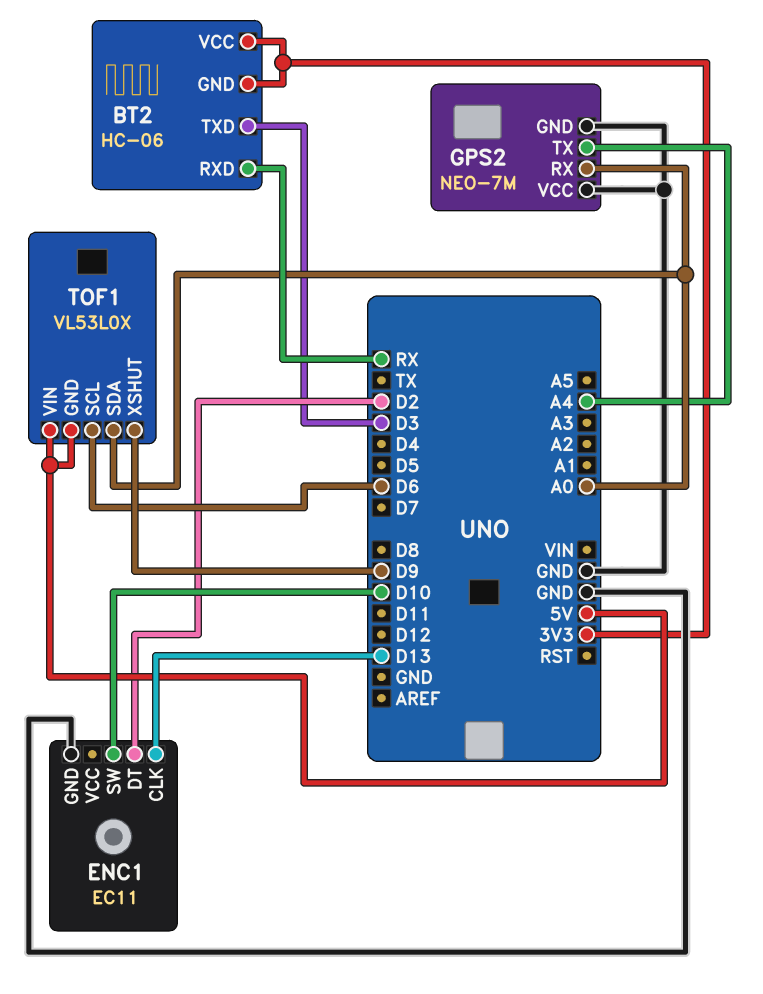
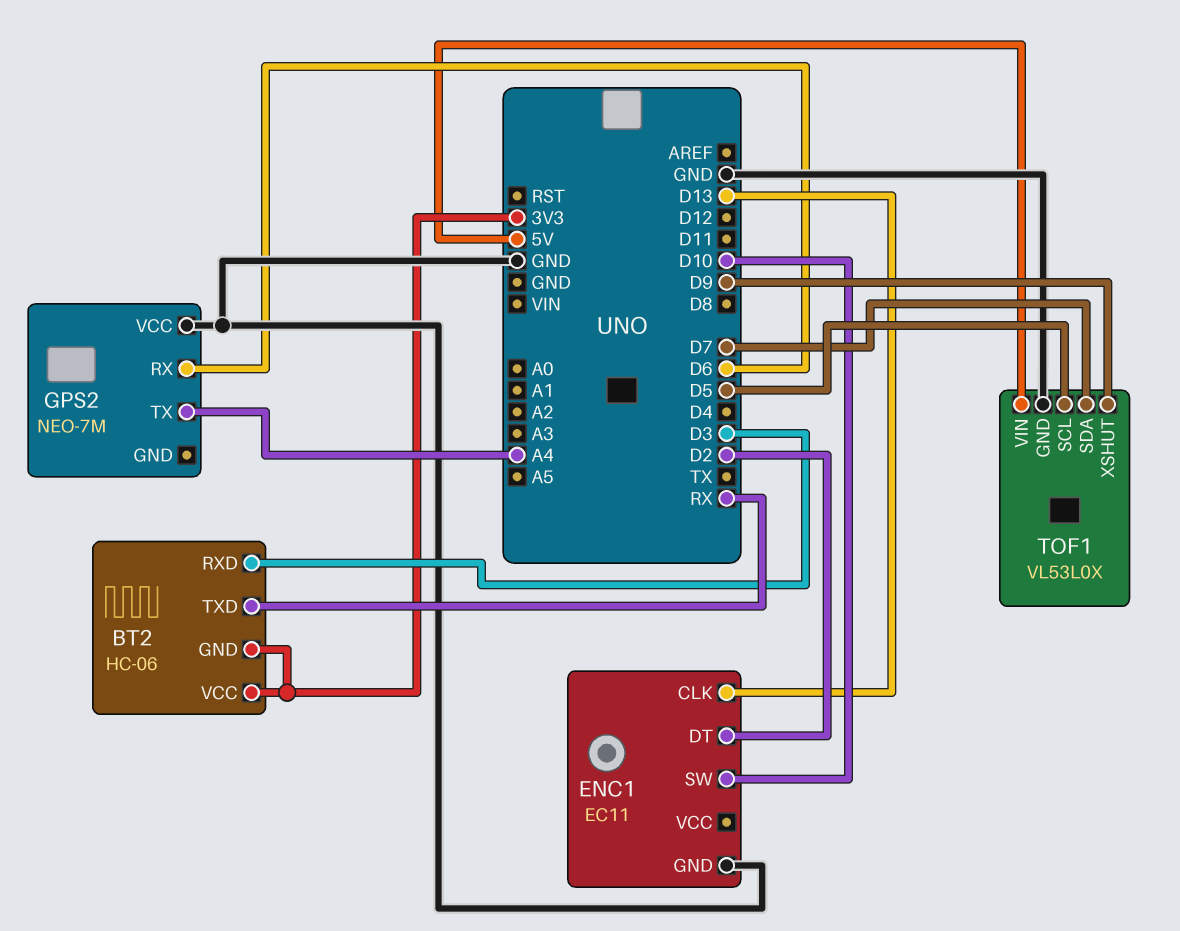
BT2 pin RXD: RX -> D3
BT2 pin TXD: D3 -> RX
GPS2 pin GND: GND -> none
GPS2 pin RX: A0 -> D6
TOF1 pin GND: 5V -> GND
TOF1 pin SCL: D6 -> D5
TOF1 pin SDA: A0 -> D7

